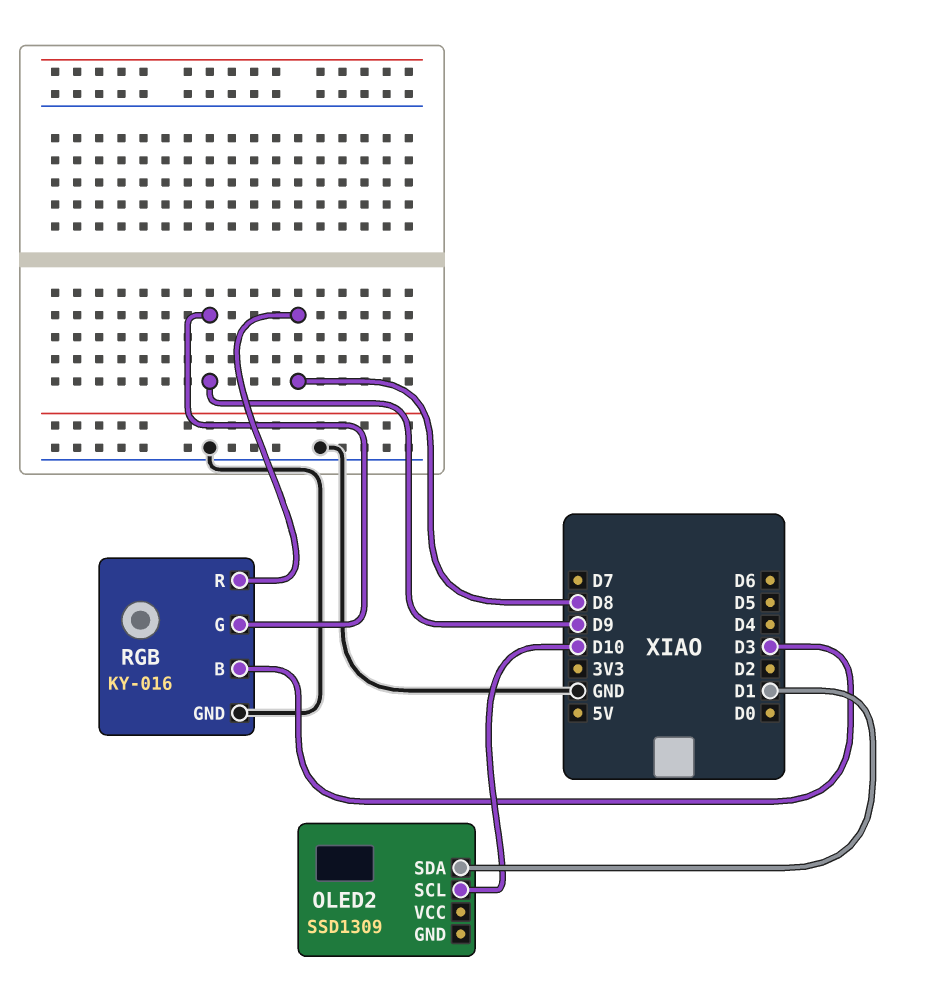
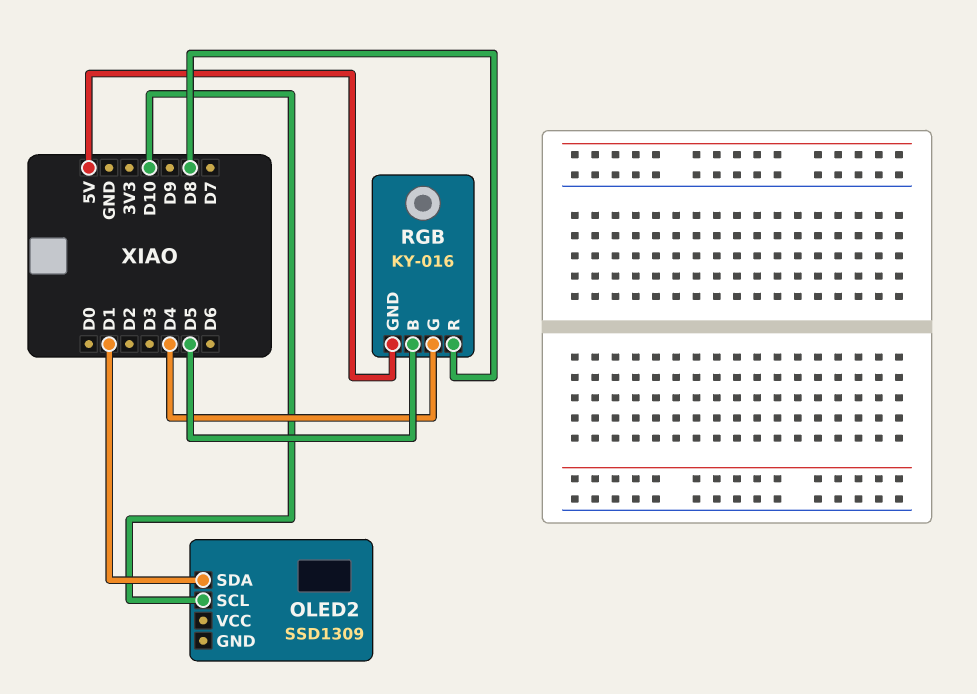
RGB pin B: D3 -> D5
RGB pin G: D9 -> D4
RGB pin GND: GND -> 5V

